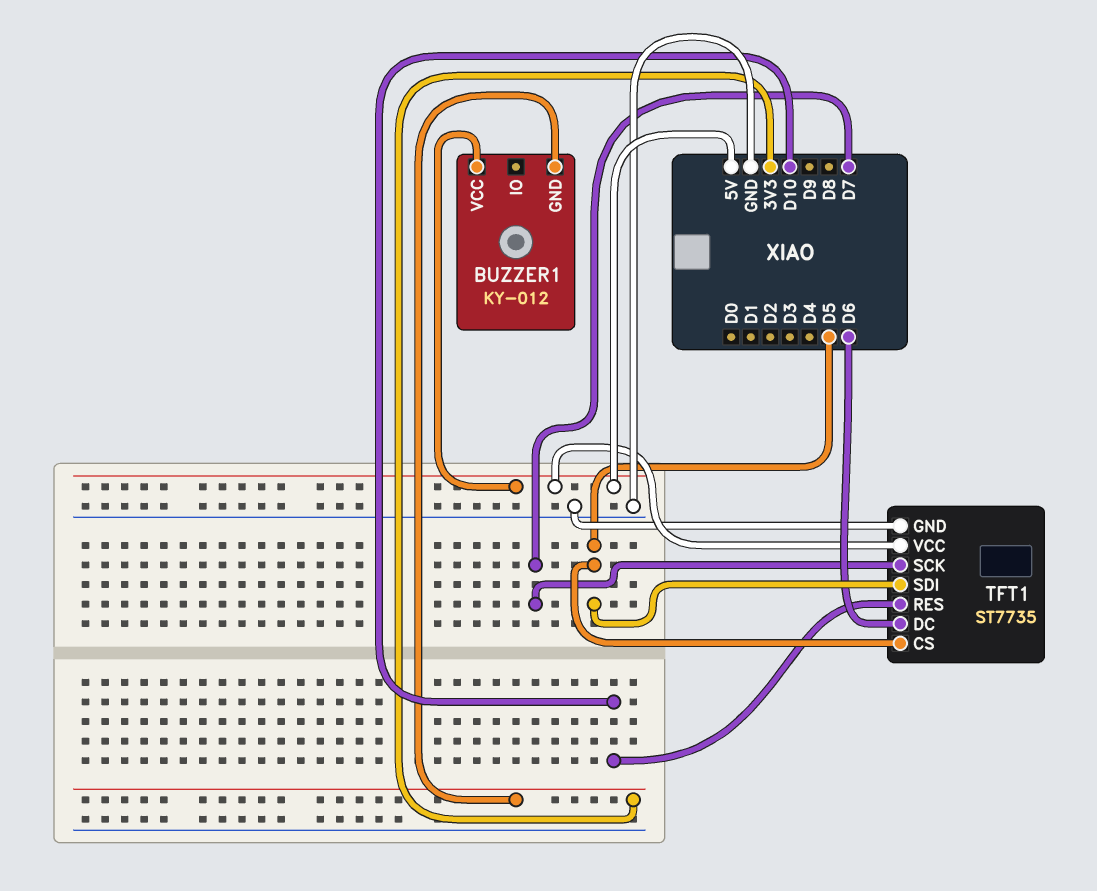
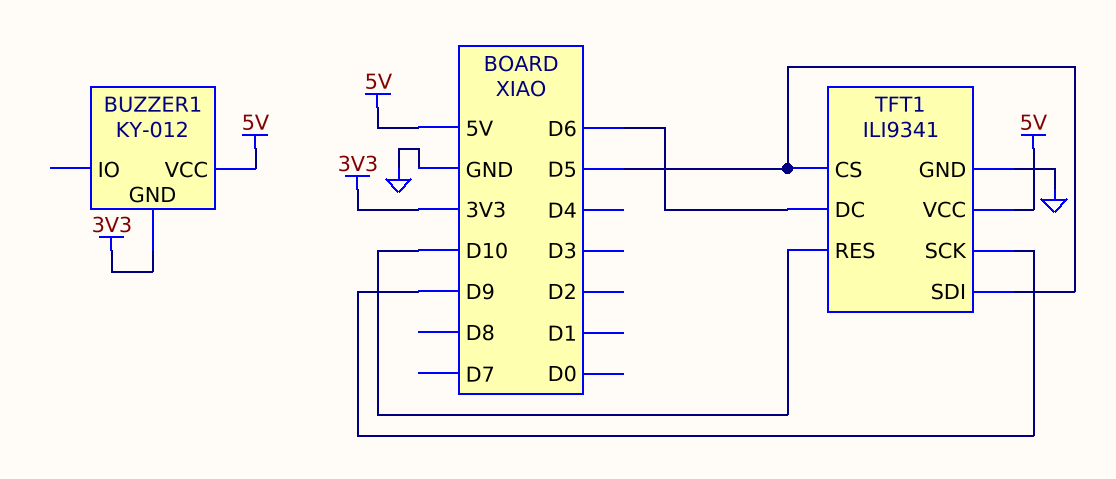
TFT1: ST7735 -> ILI9341
TFT1 pin SCK: D7 -> D9

